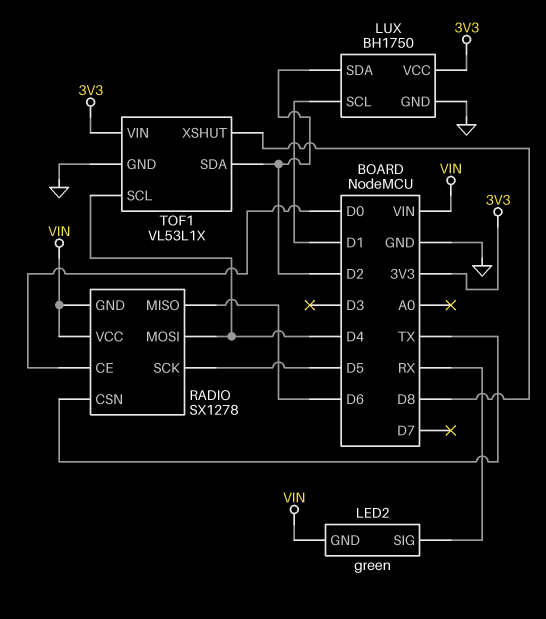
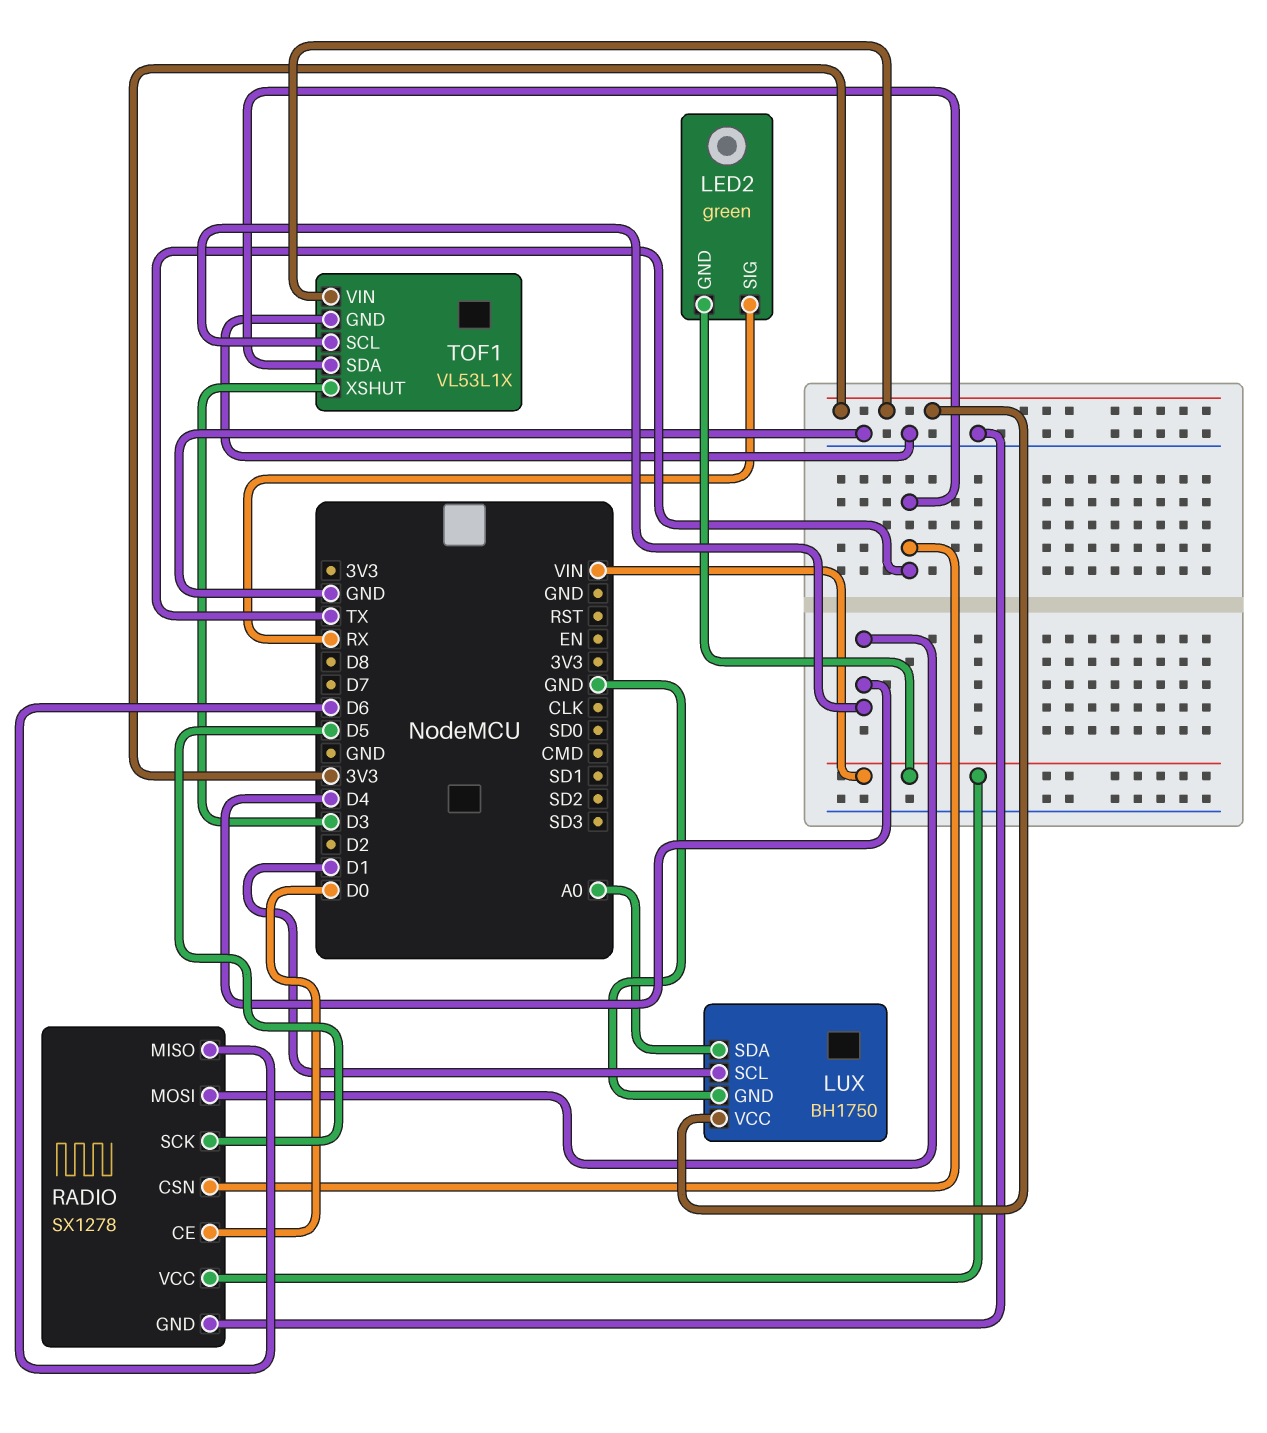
LUX pin SDA: D2 -> A0
RADIO pin GND: VIN -> GND
TOF1 pin SDA: D2 -> TX
TOF1 pin XSHUT: D8 -> D3

